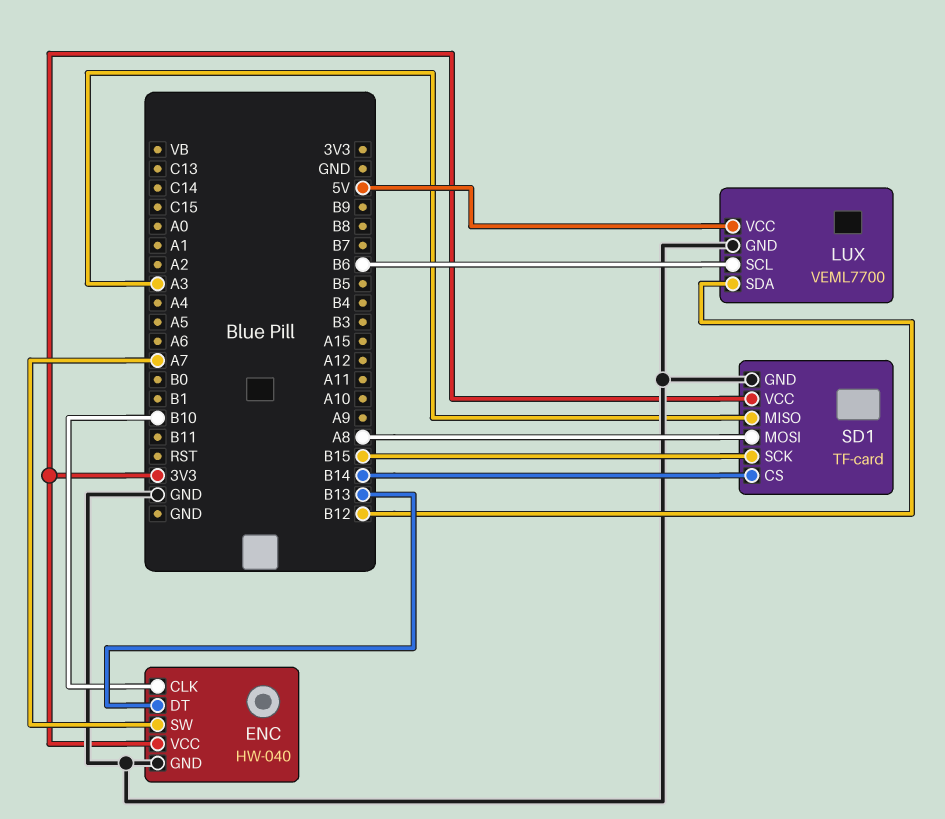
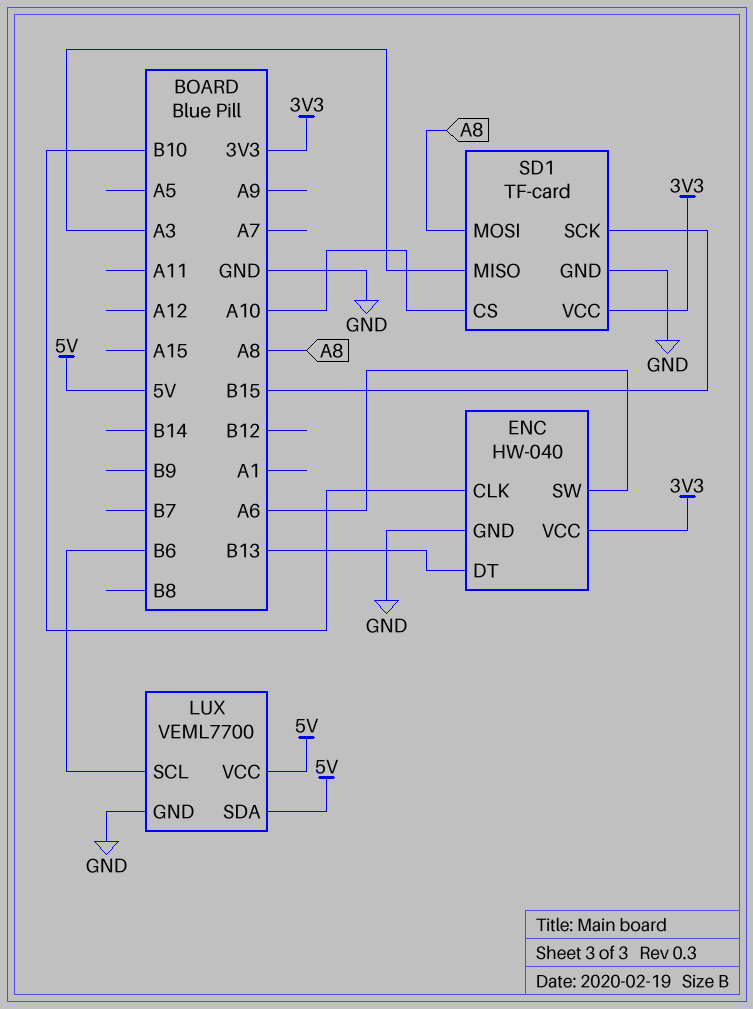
ENC pin SW: A7 -> A6
LUX pin SDA: B12 -> 5V
SD1 pin CS: B14 -> A10

